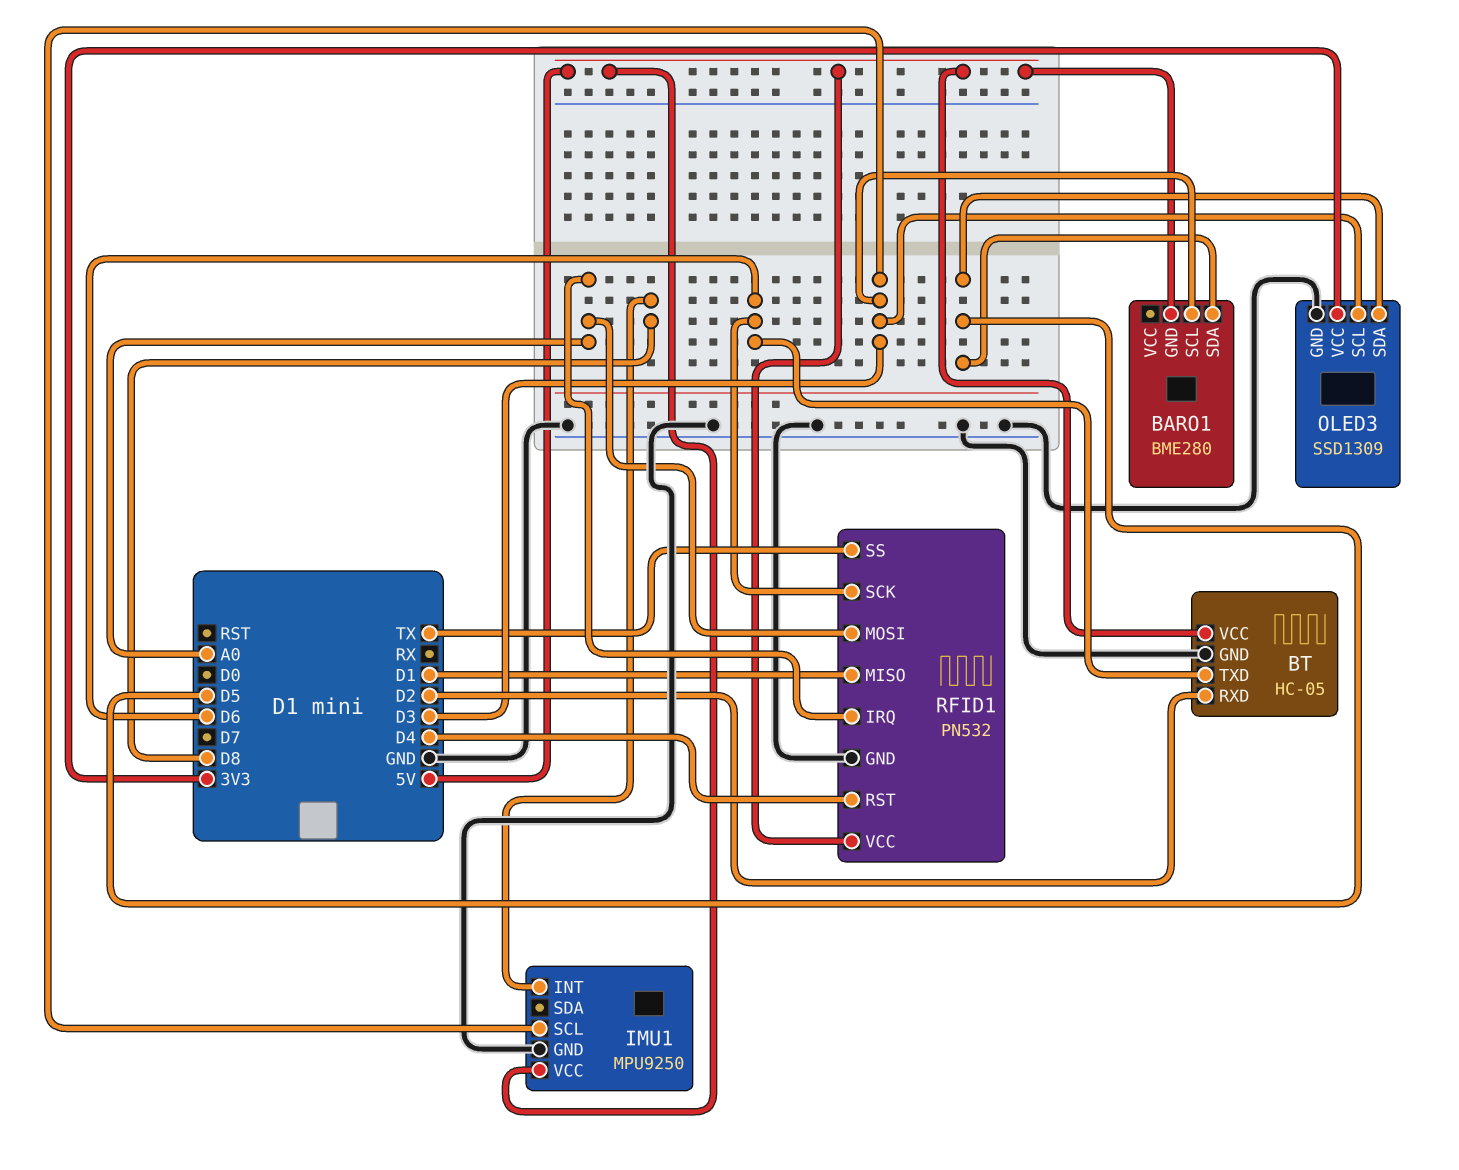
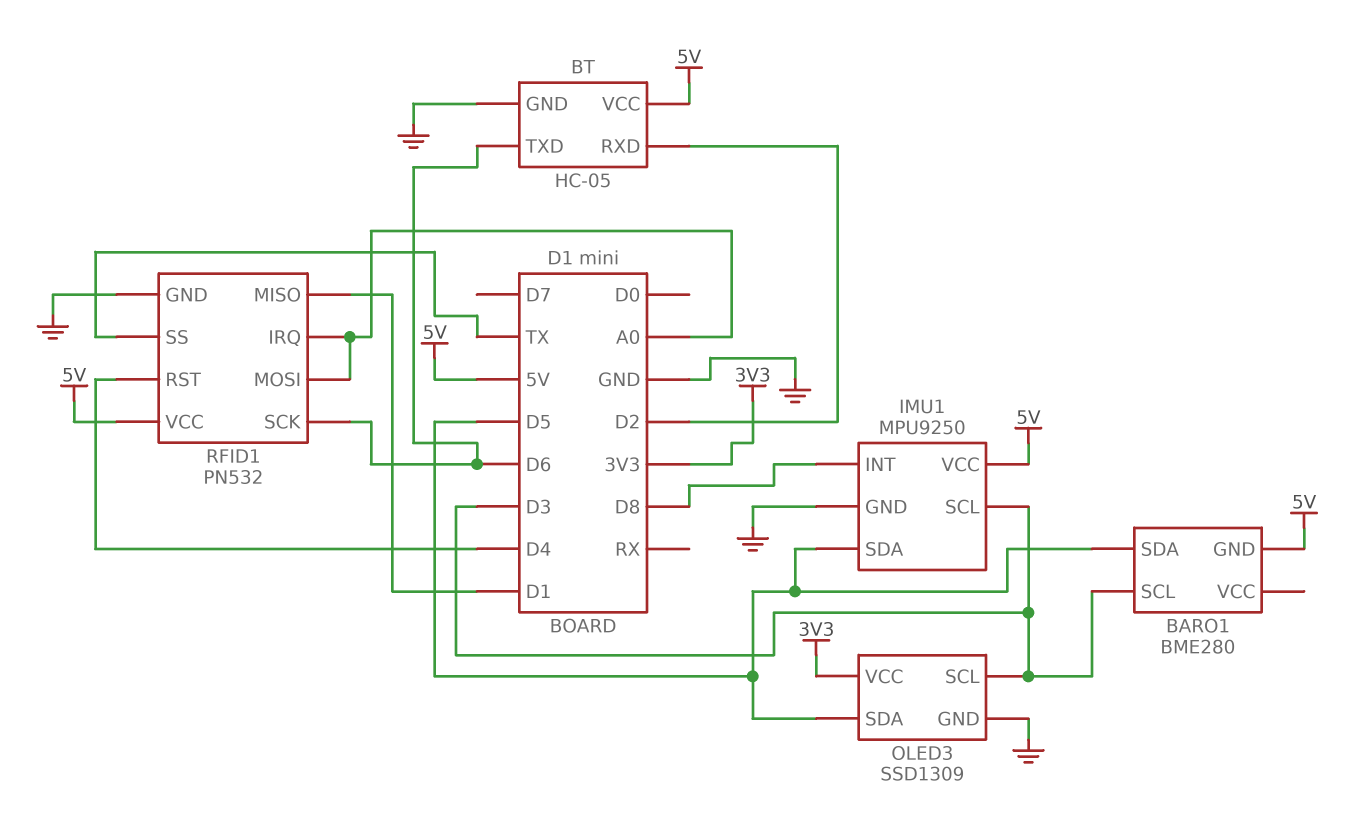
IMU1 pin SDA: none -> D5

